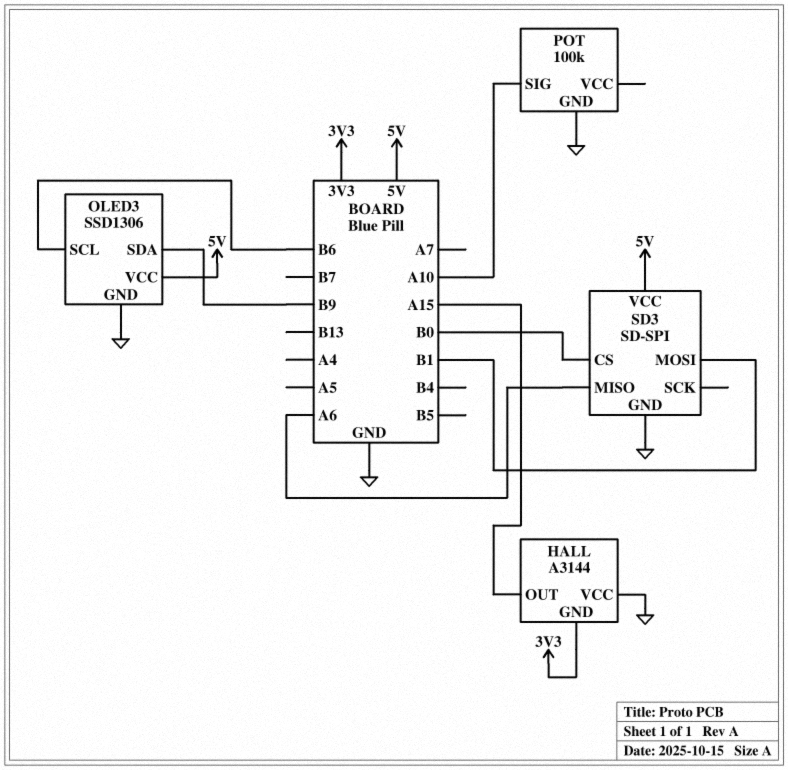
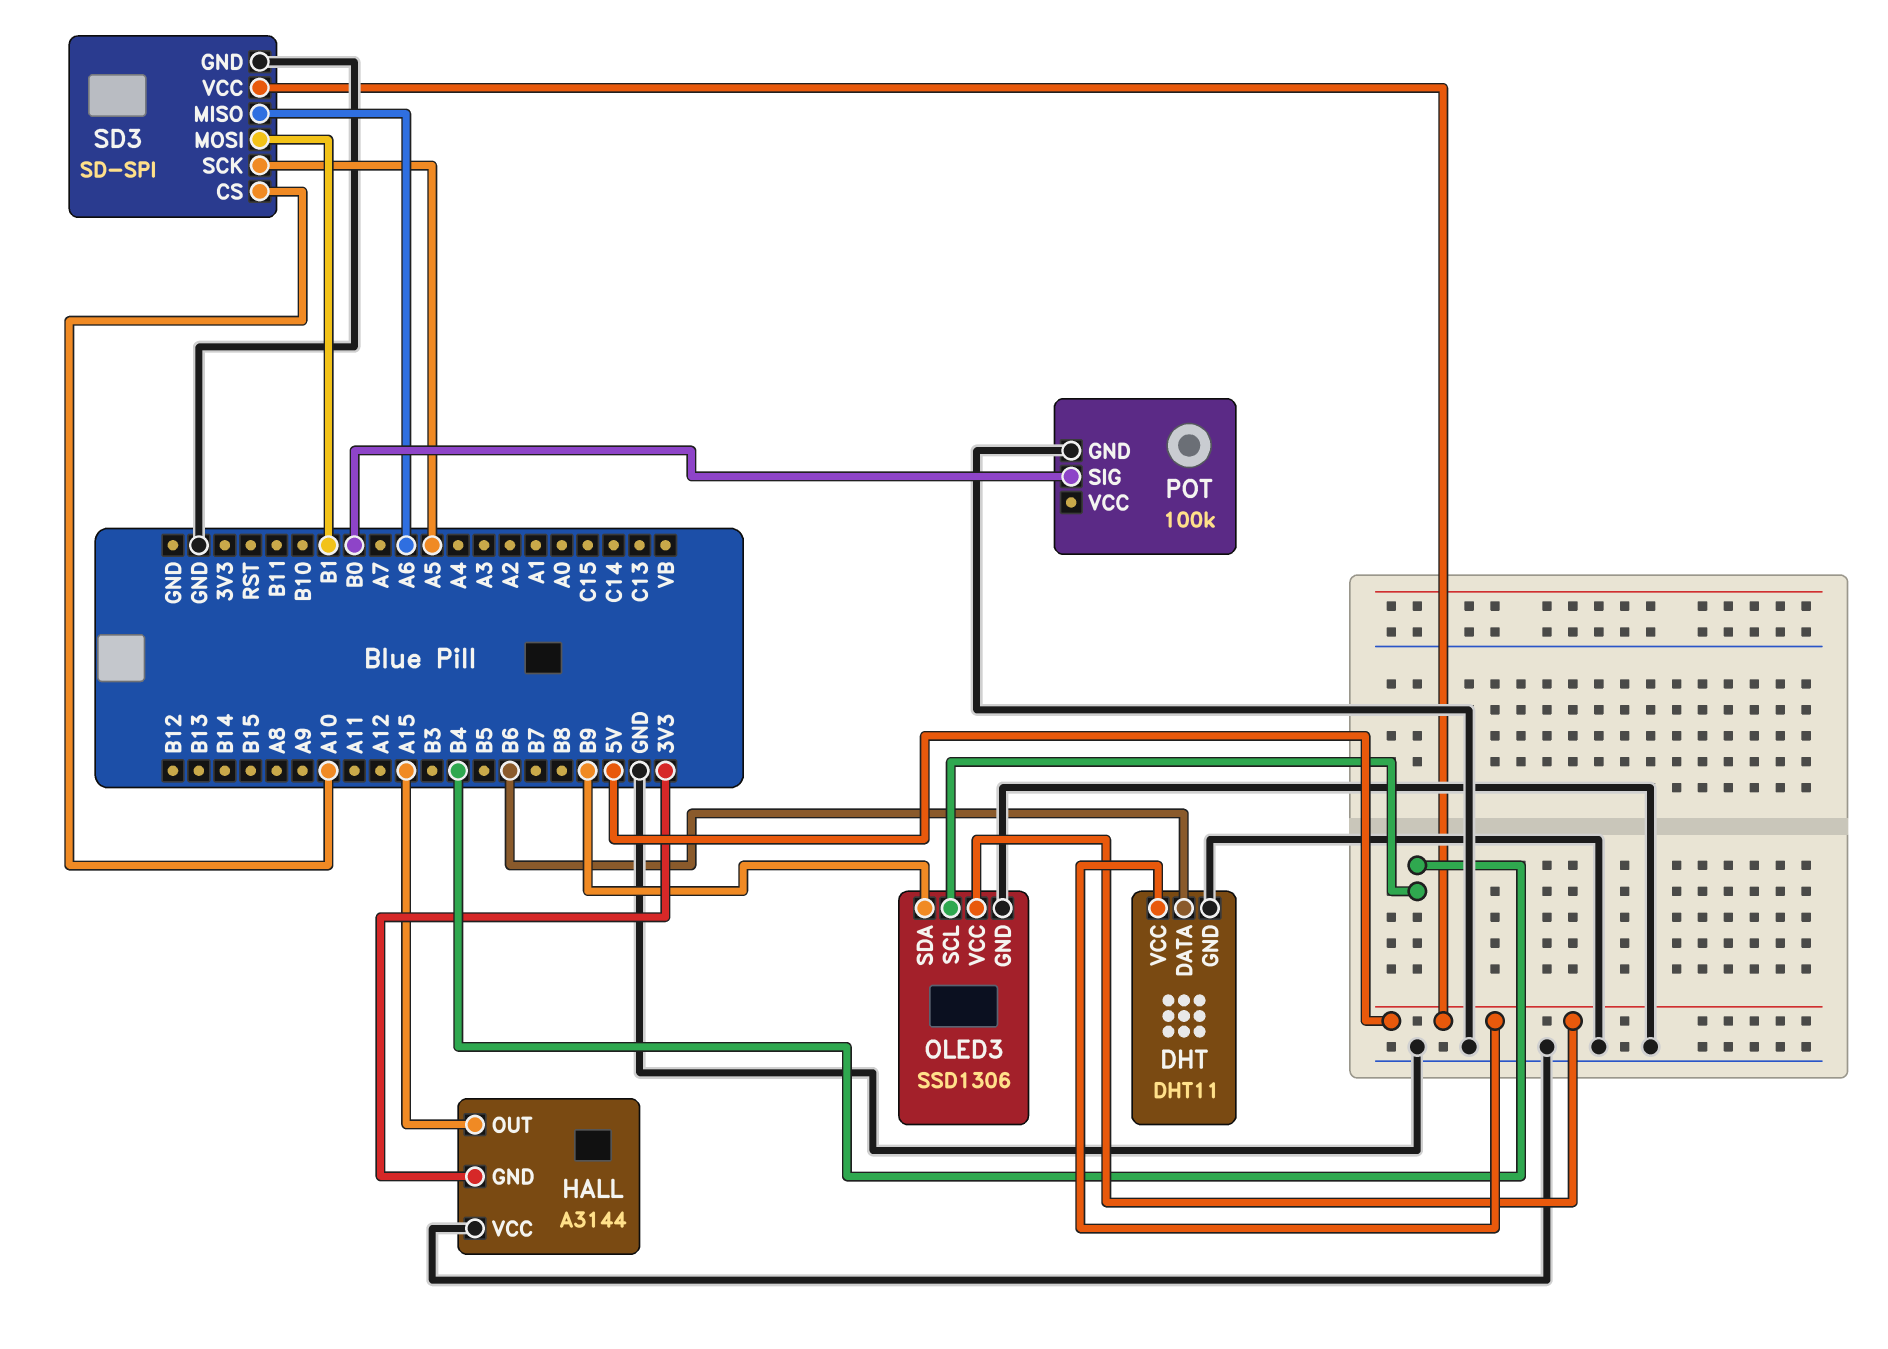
DHT: none -> DHT11
DHT pin DATA: none -> B6
DHT pin GND: none -> GND
DHT pin VCC: none -> 5V
OLED3 pin SCL: B6 -> B4
POT pin SIG: A10 -> B0
SD3 pin CS: B0 -> A10
SD3 pin SCK: none -> A5

